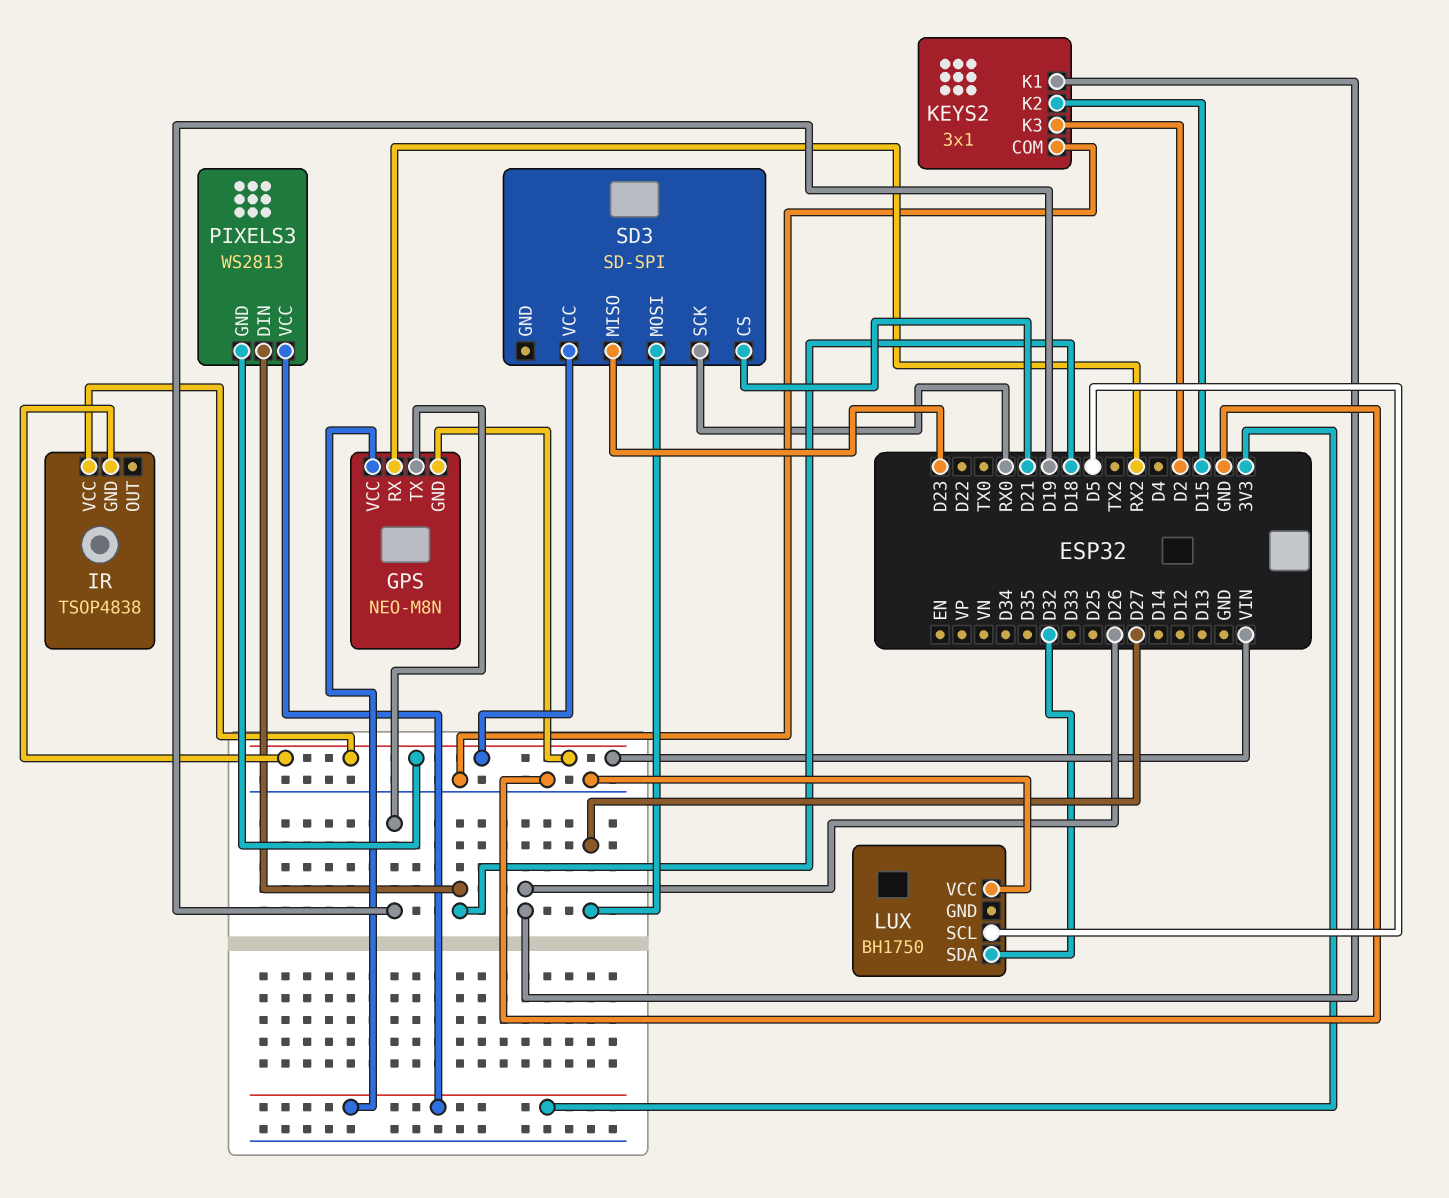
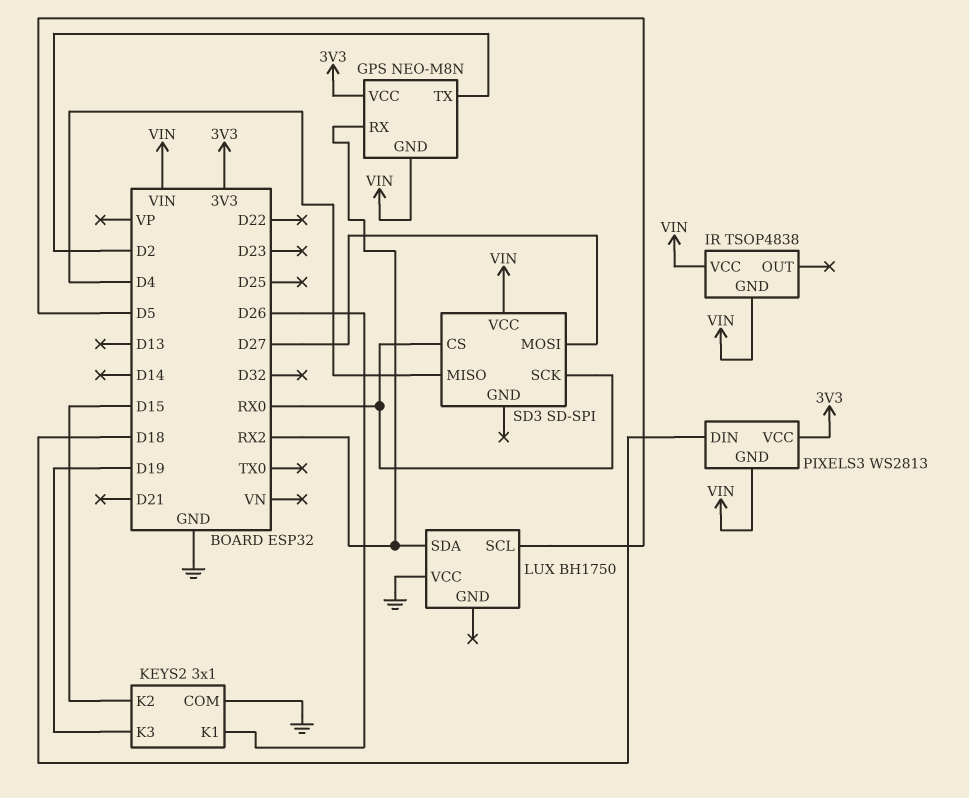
GPS pin TX: D19 -> D2
KEYS2 pin K3: D2 -> D19
LUX pin SDA: D32 -> RX2
SD3 pin CS: D21 -> RX0
SD3 pin MISO: D23 -> D4

